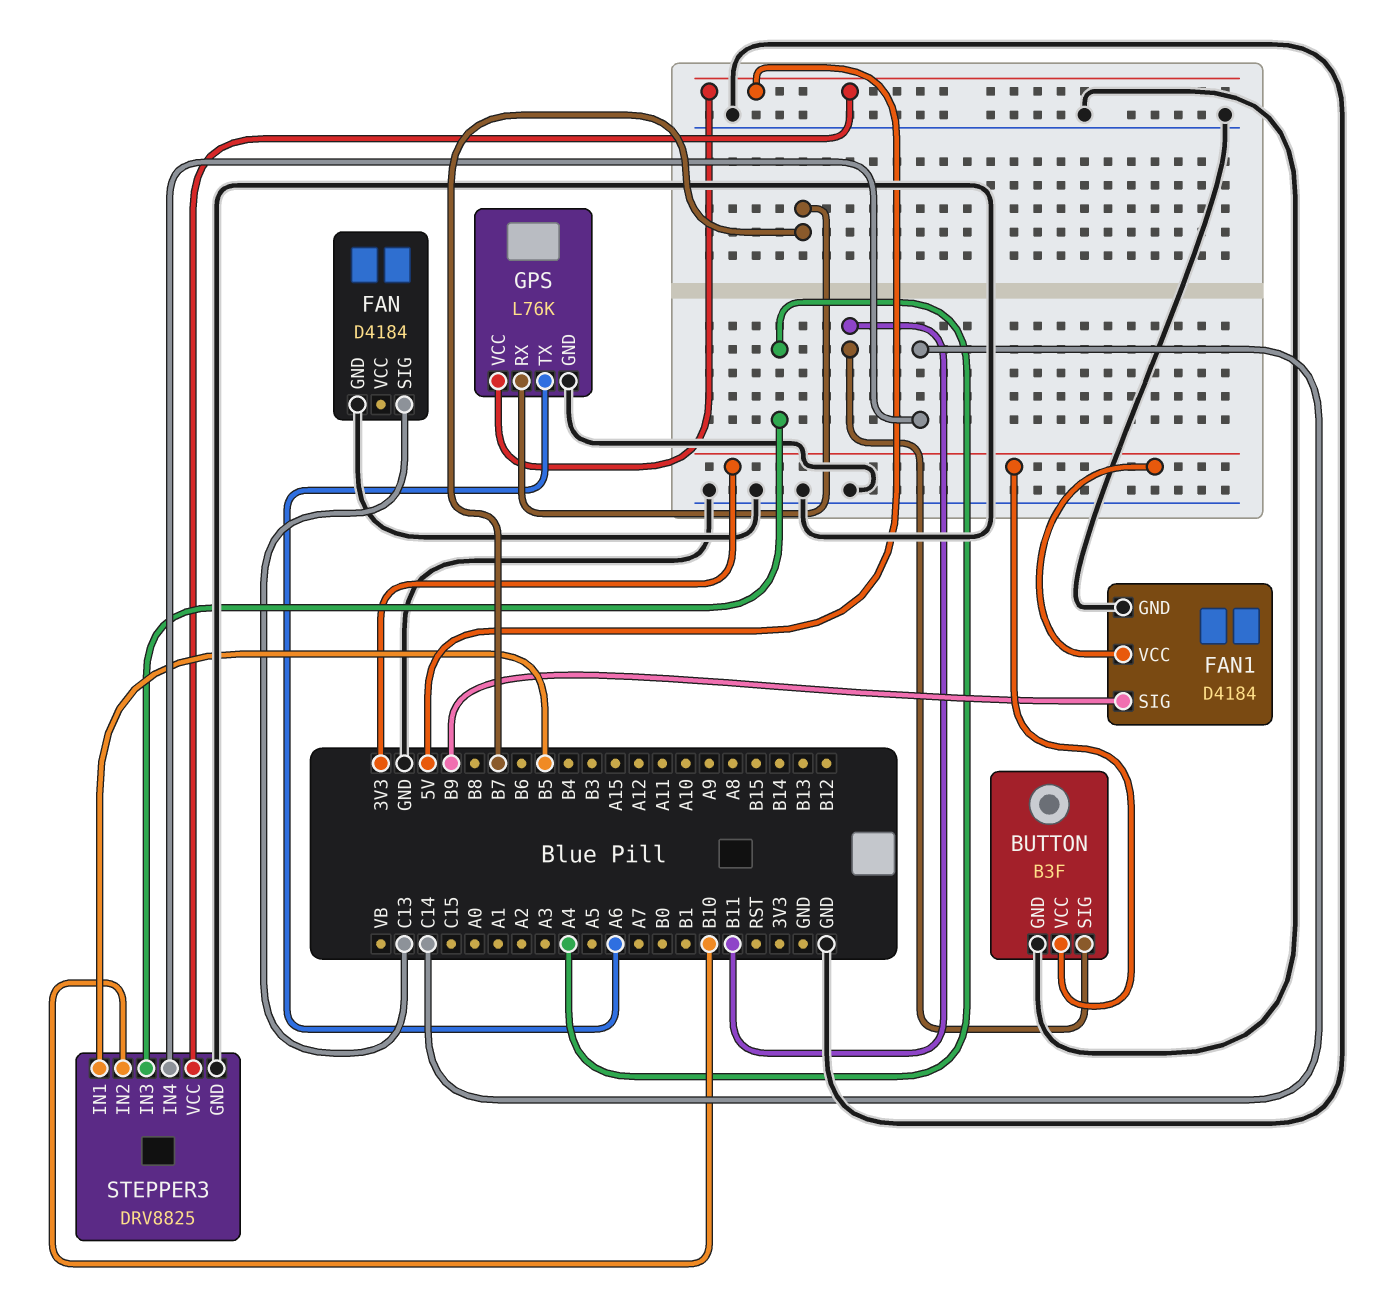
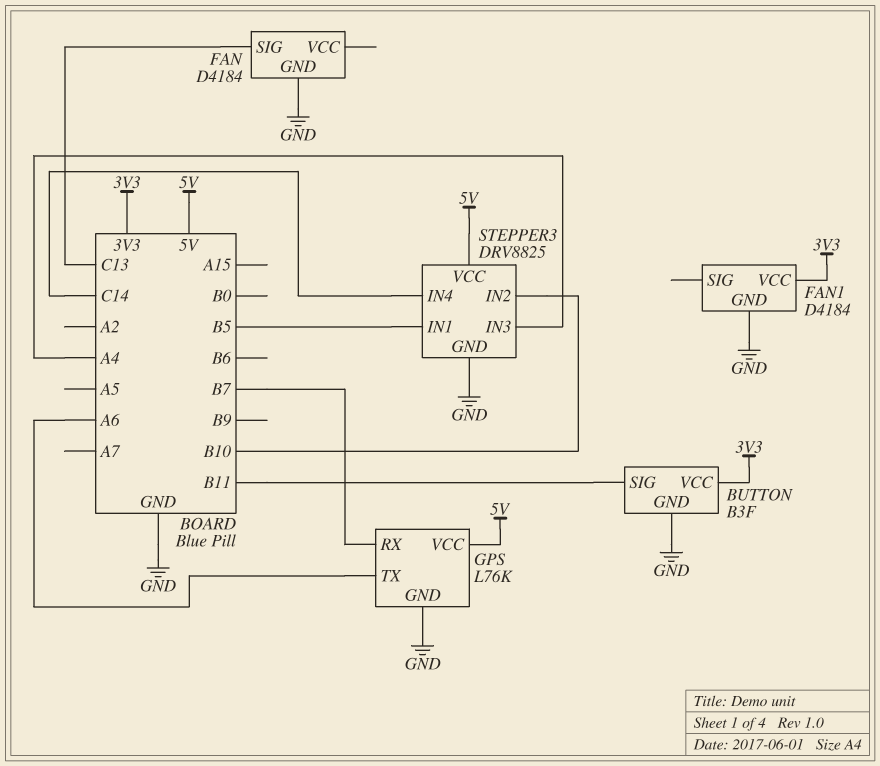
FAN1 pin SIG: B9 -> none

